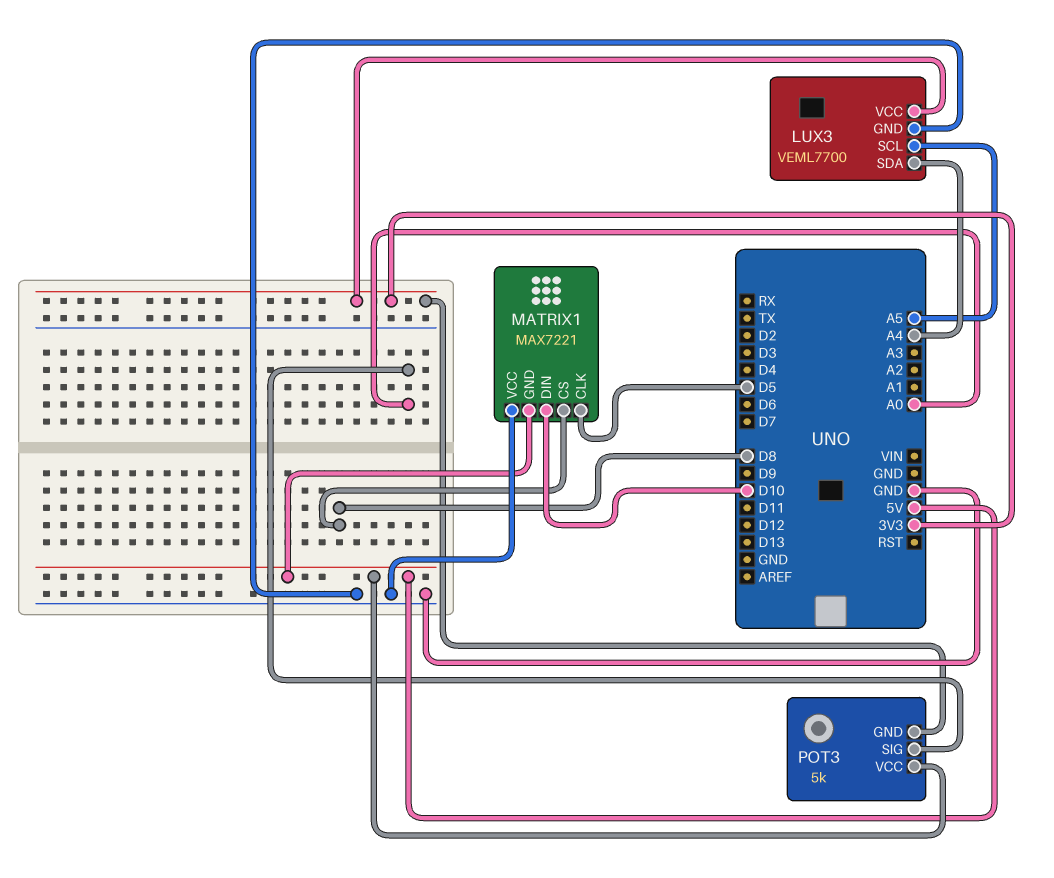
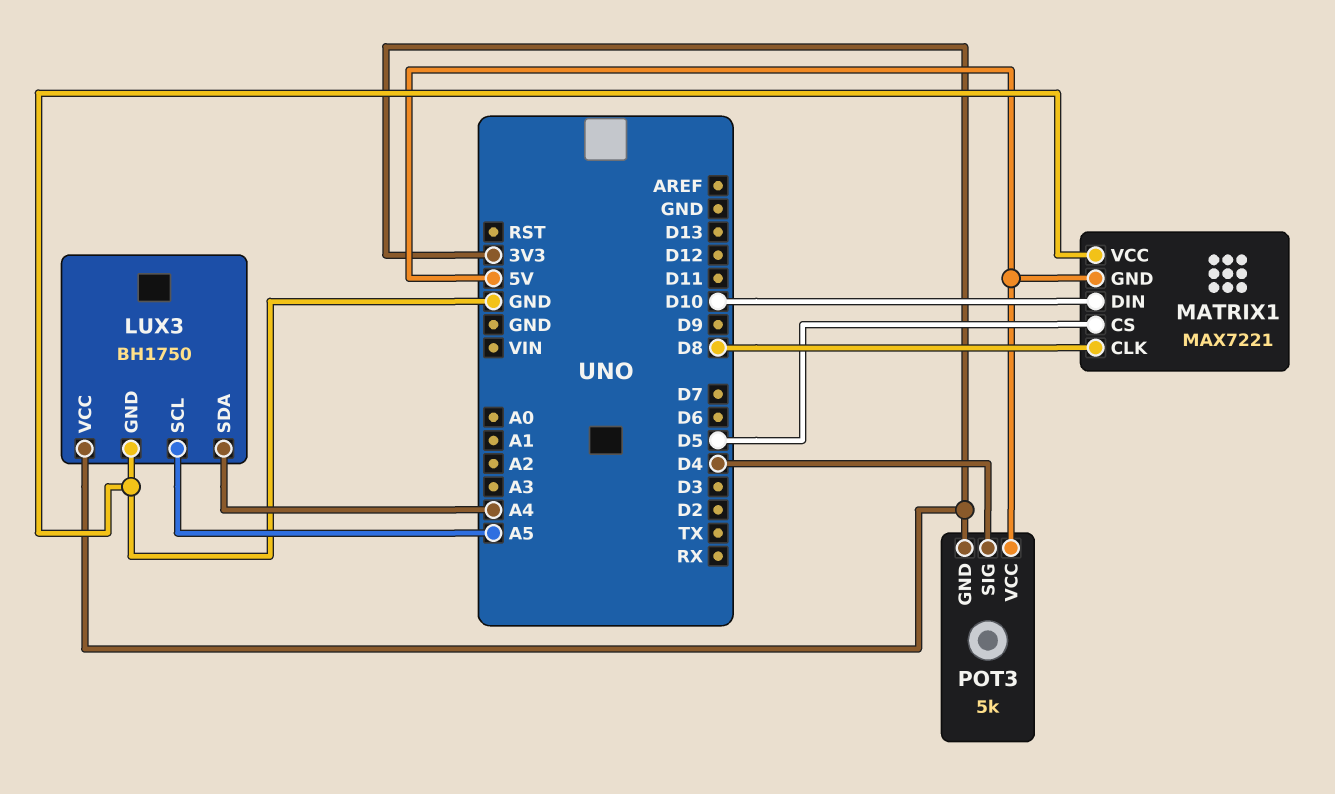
LUX3: VEML7700 -> BH1750
MATRIX1 pin CLK: D5 -> D8
MATRIX1 pin CS: D8 -> D5
POT3 pin SIG: A0 -> D4

